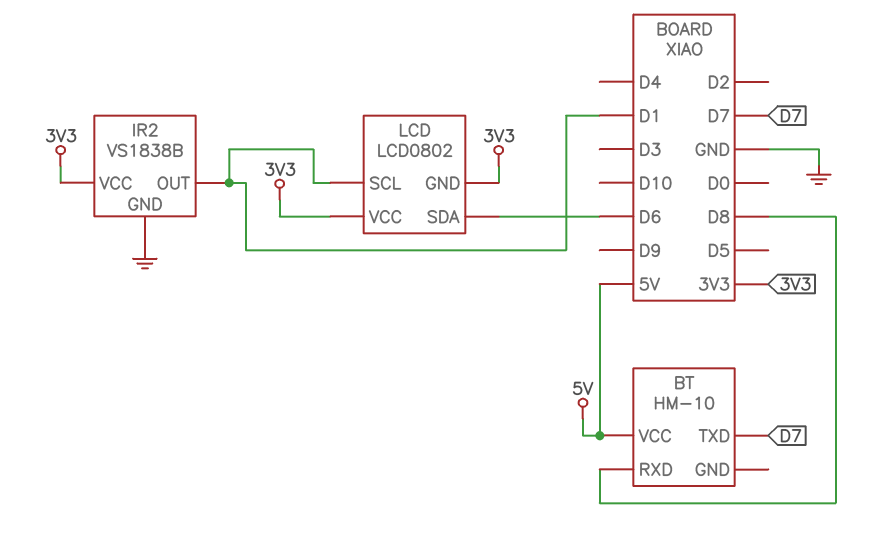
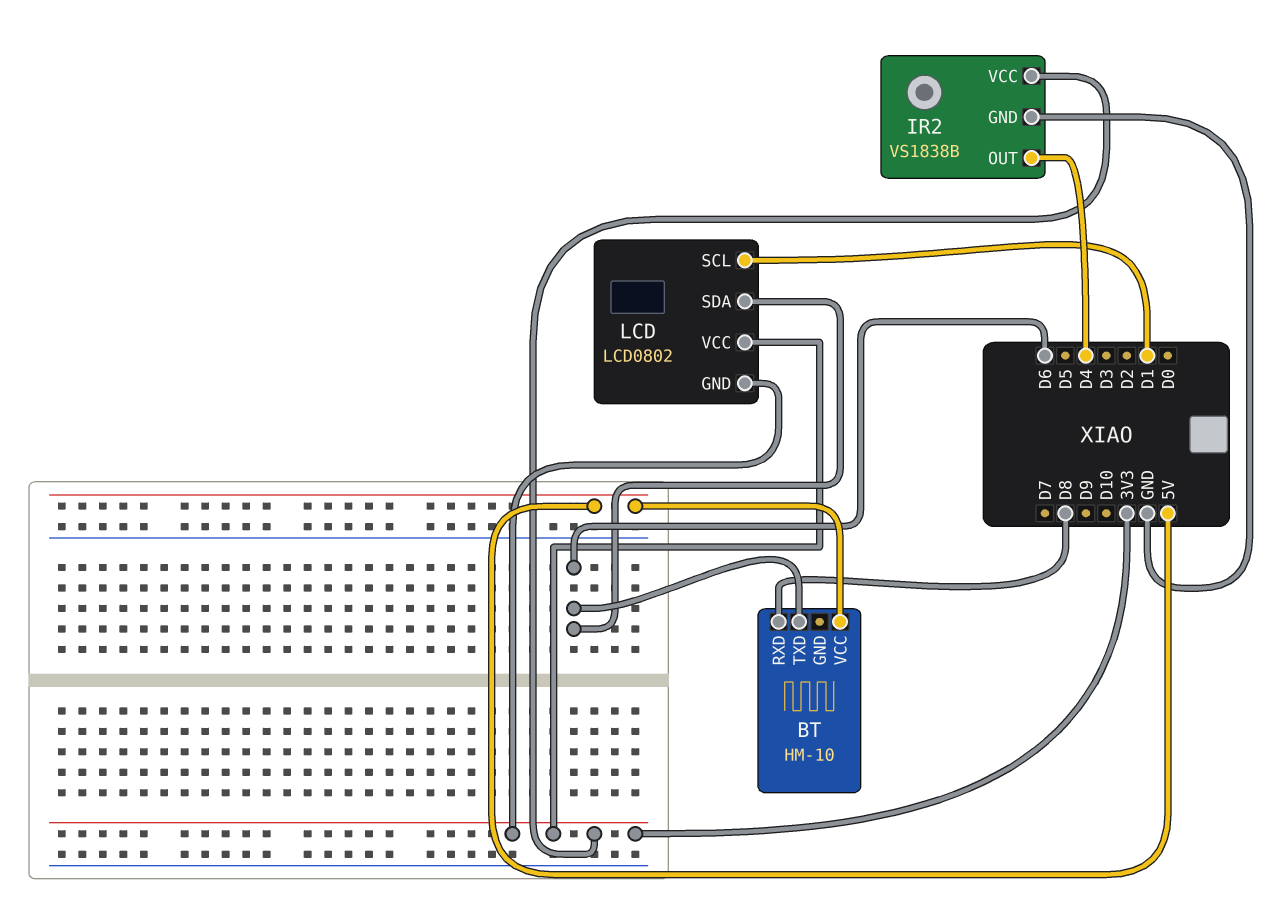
BT pin TXD: D7 -> D6
IR2 pin OUT: D1 -> D4

